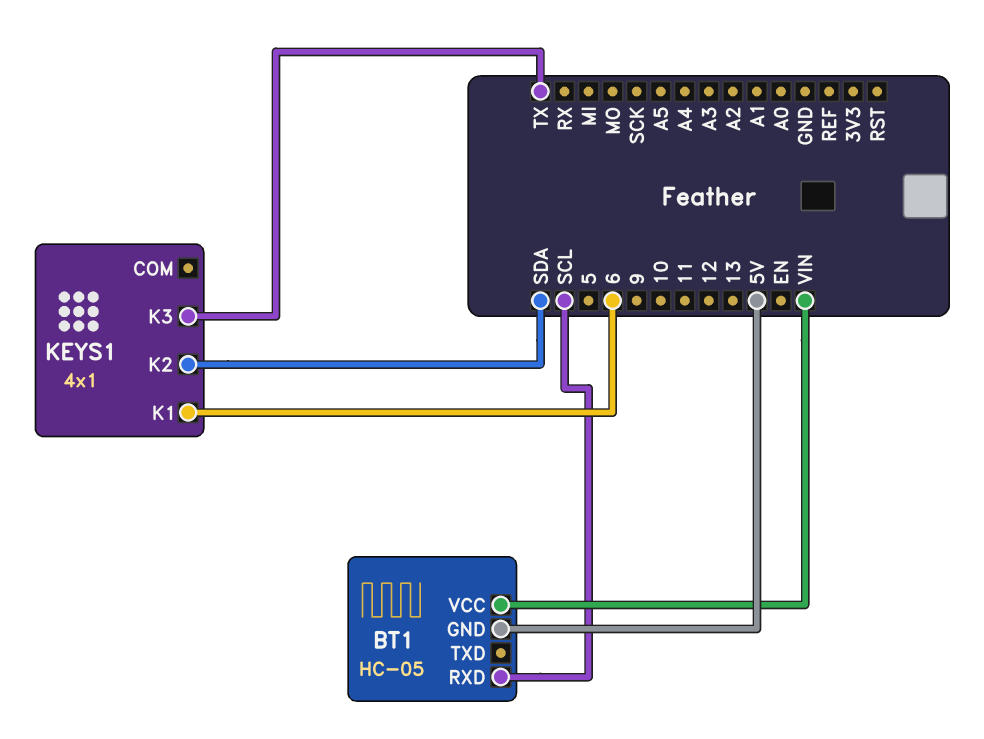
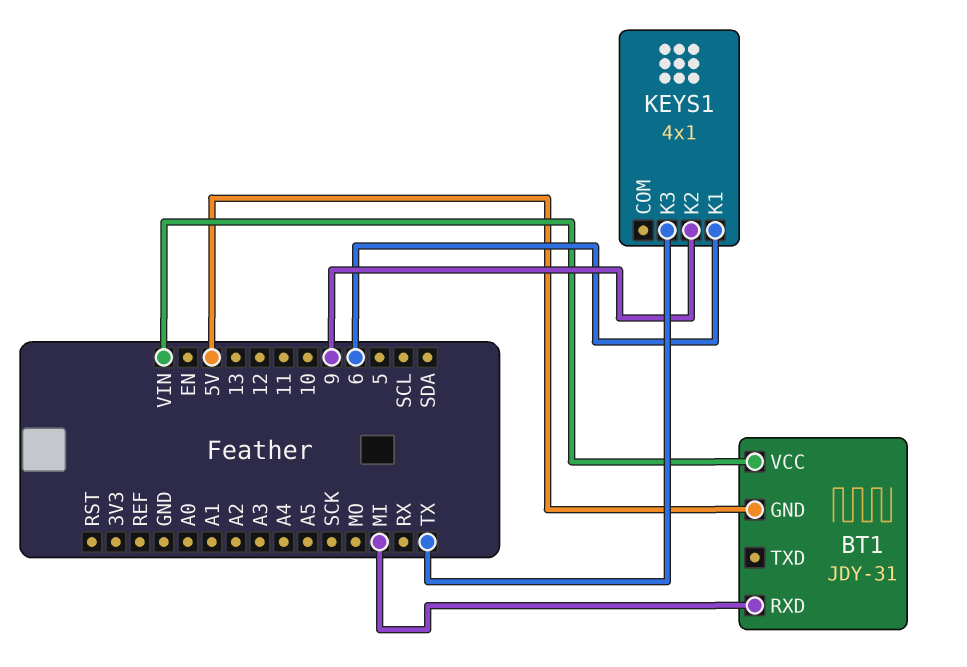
BT1: HC-05 -> JDY-31
BT1 pin RXD: SCL -> MI
KEYS1 pin K2: SDA -> 9

